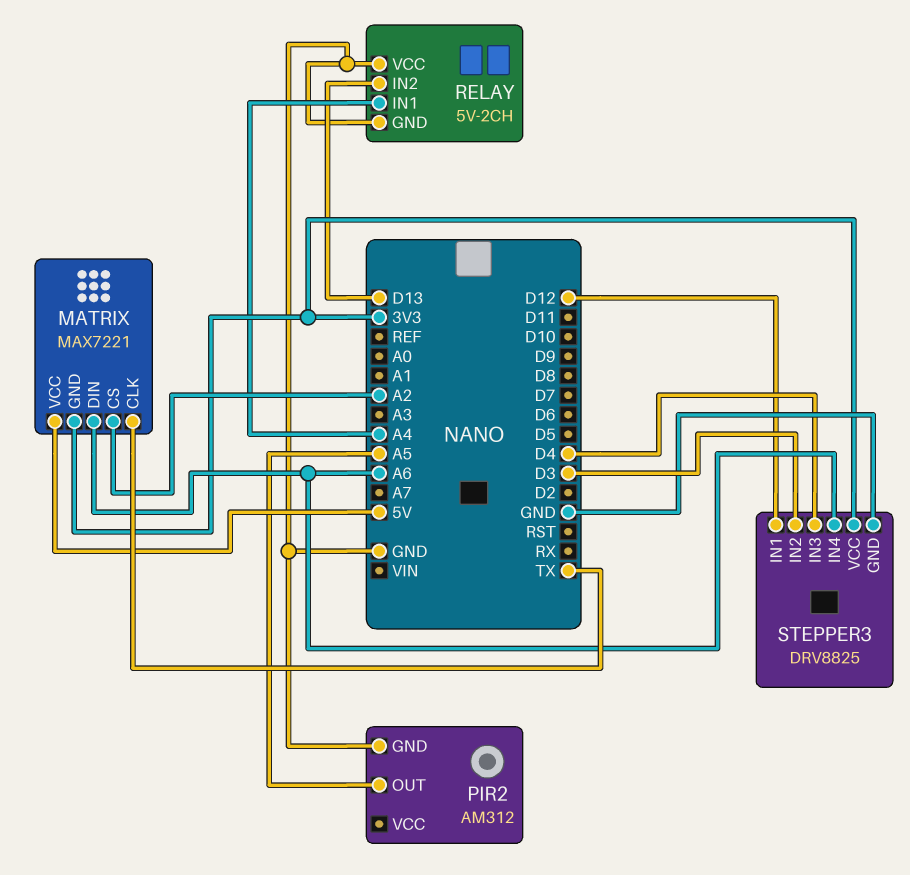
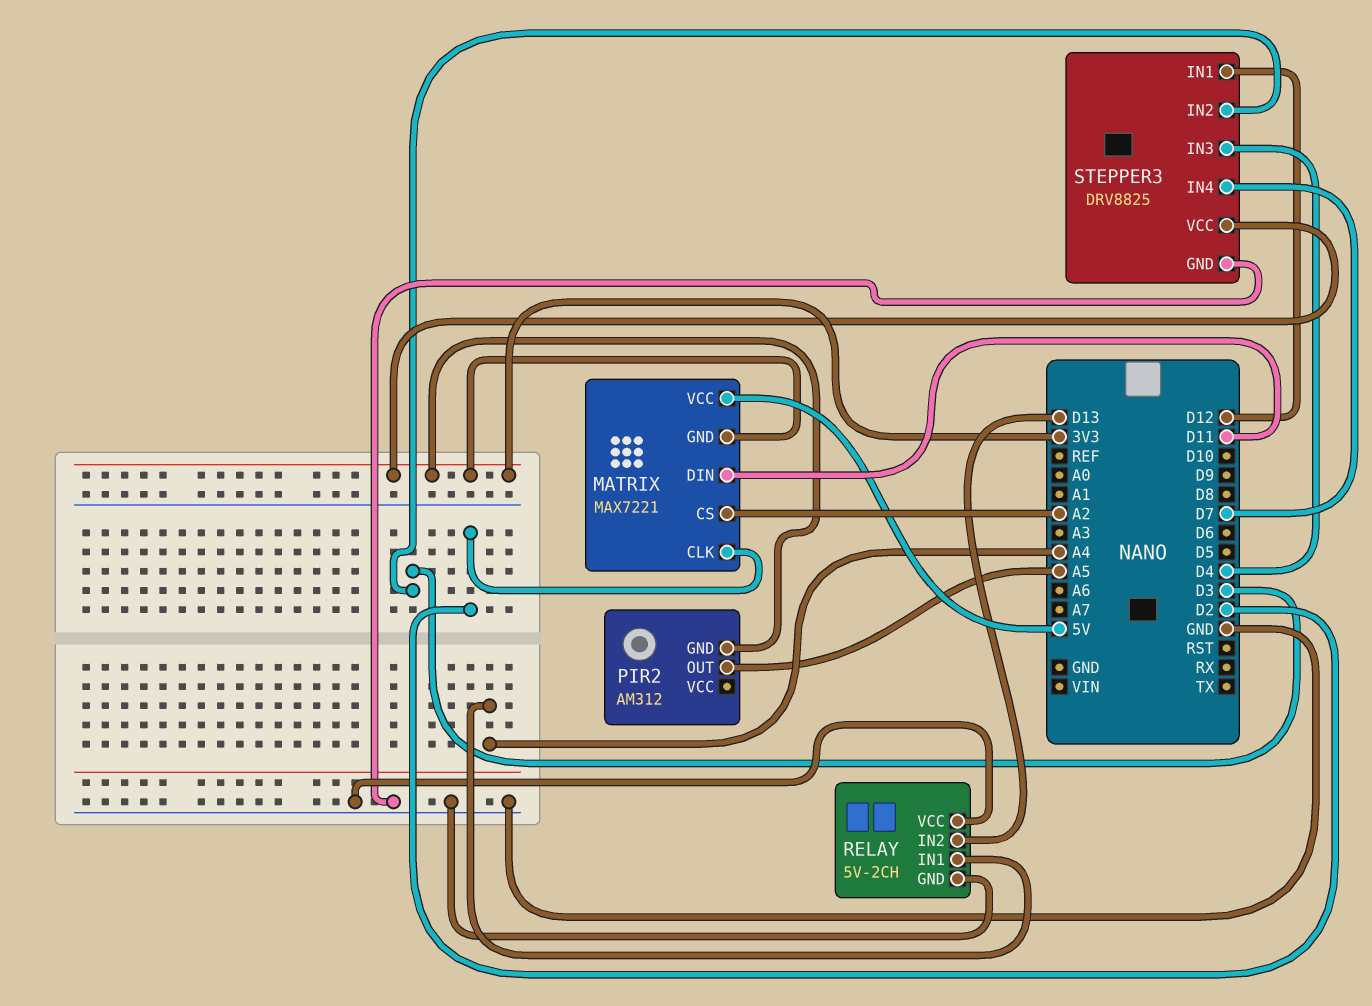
MATRIX pin CLK: TX -> D2
MATRIX pin DIN: A6 -> D11
PIR2 pin GND: GND -> 3V3
STEPPER3 pin IN4: A6 -> D7

